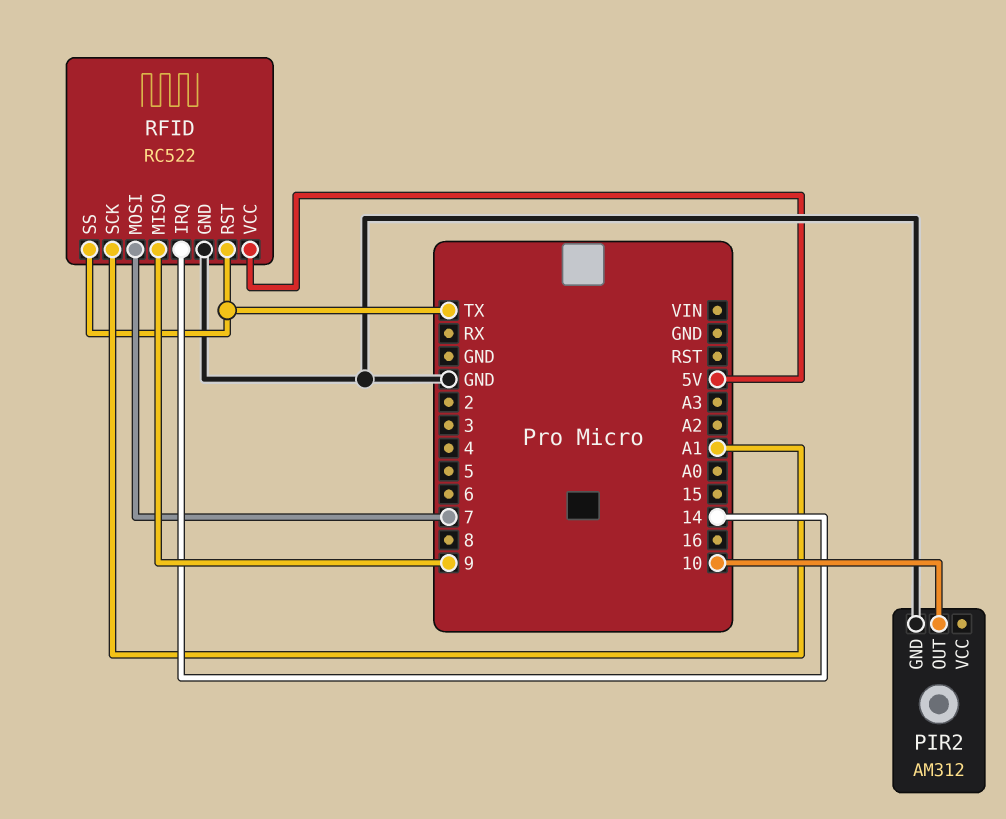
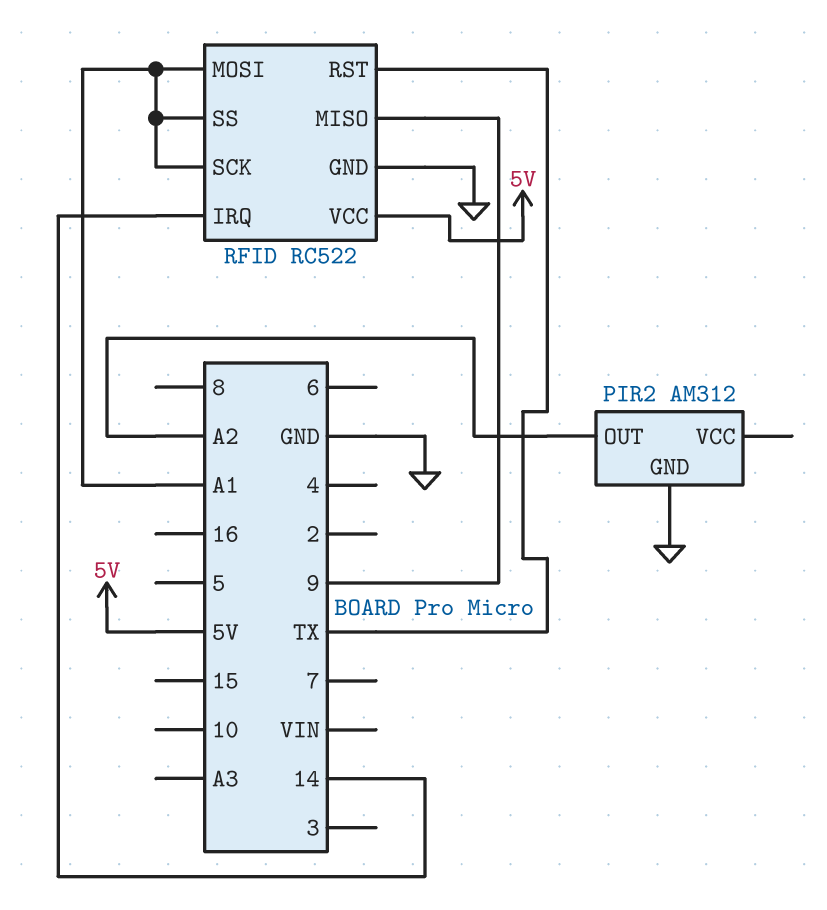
PIR2 pin OUT: 10 -> A2
RFID pin MOSI: 7 -> A1
RFID pin SS: TX -> A1

